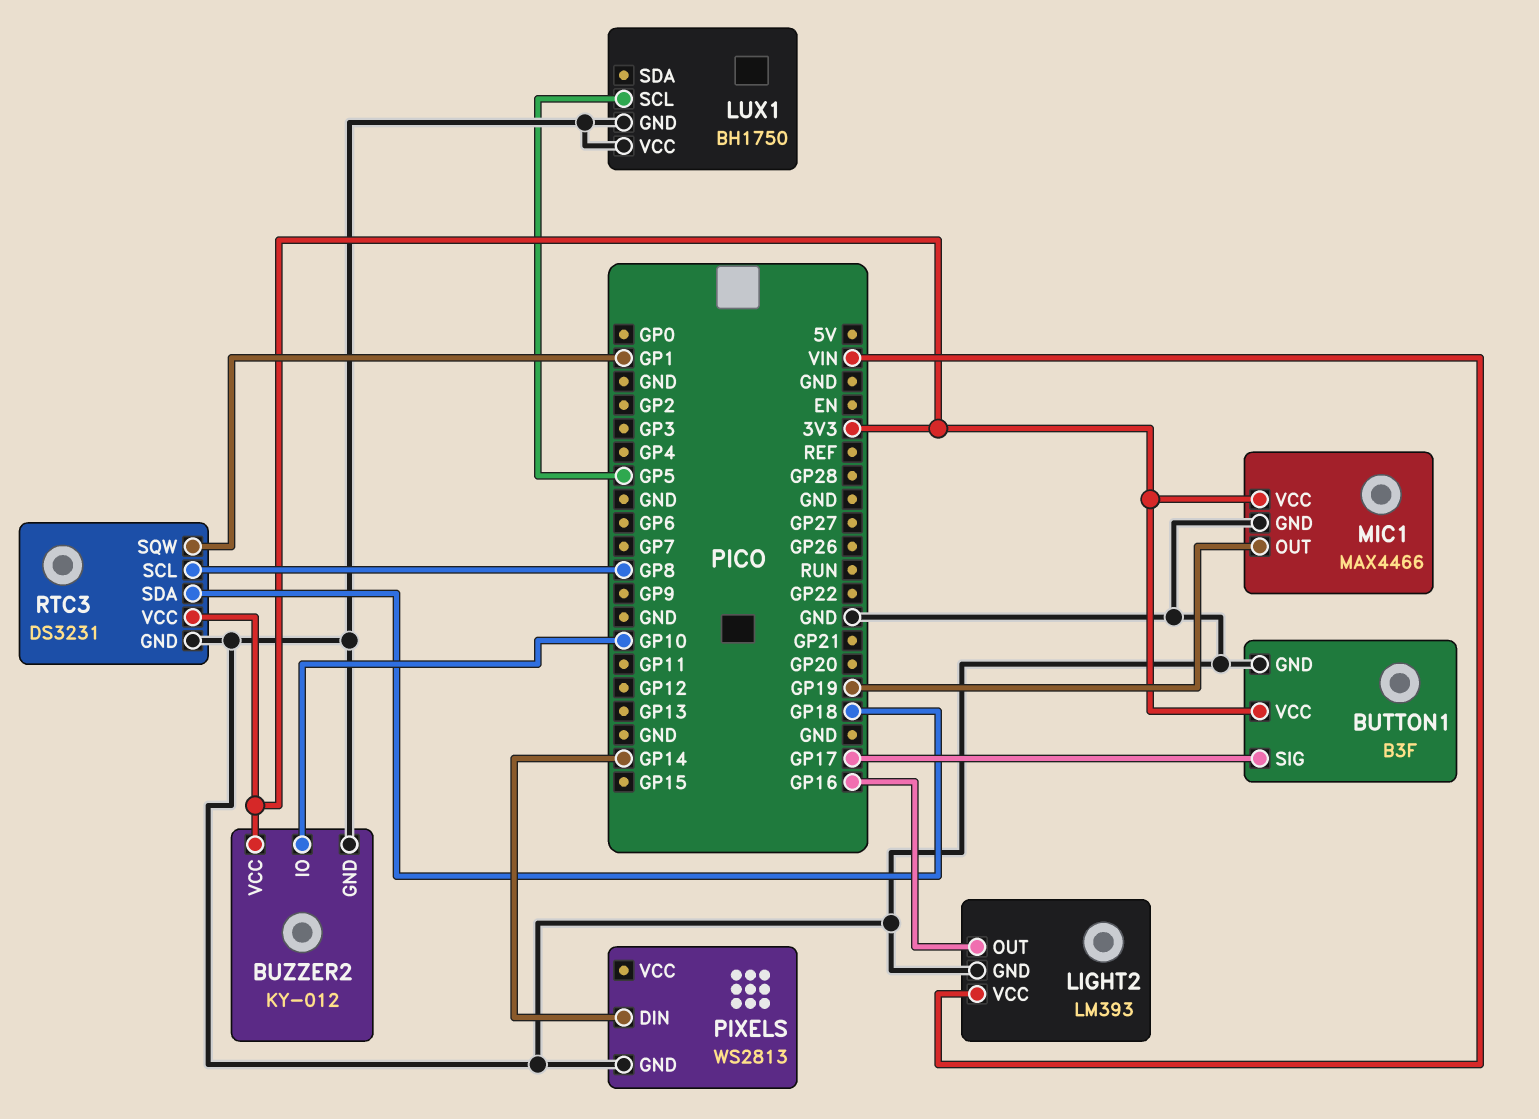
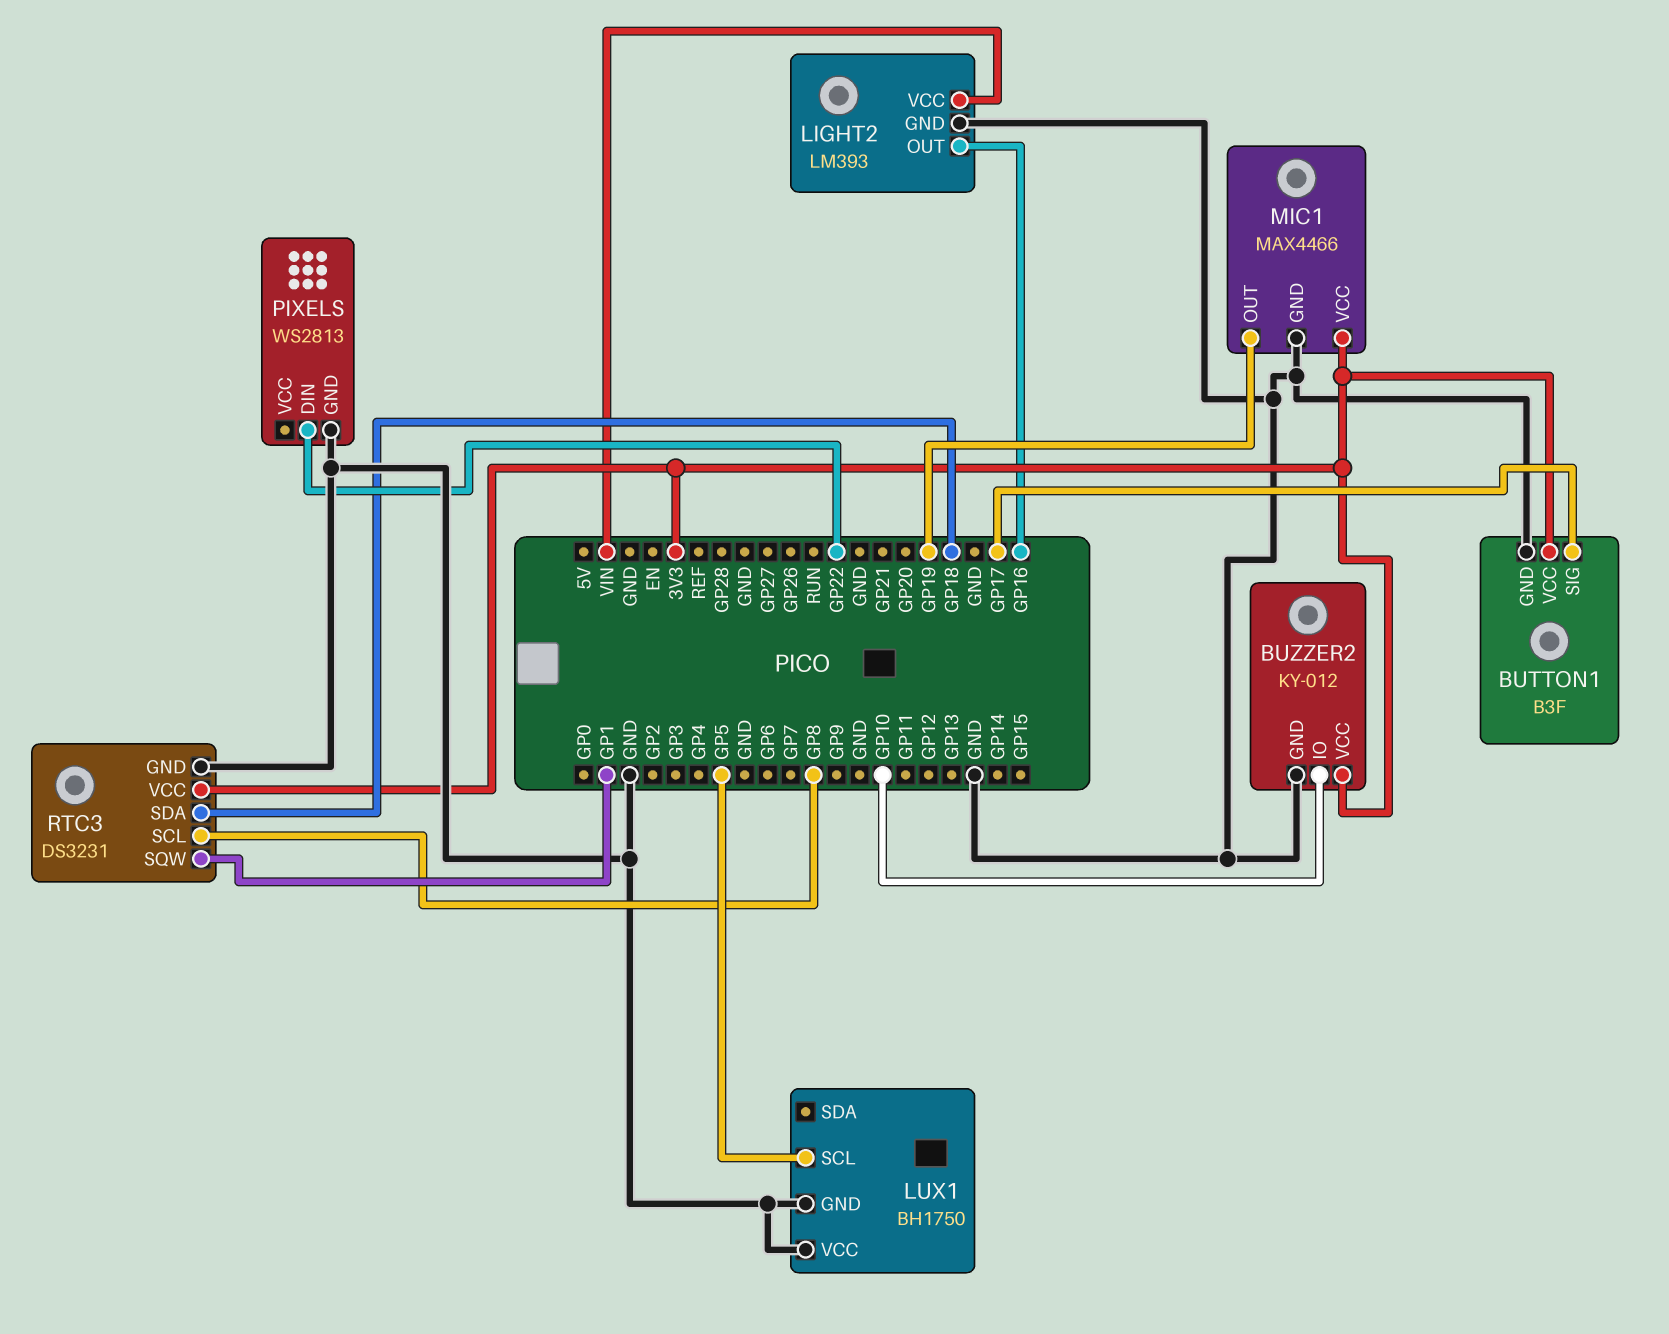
PIXELS pin DIN: GP14 -> GP22

